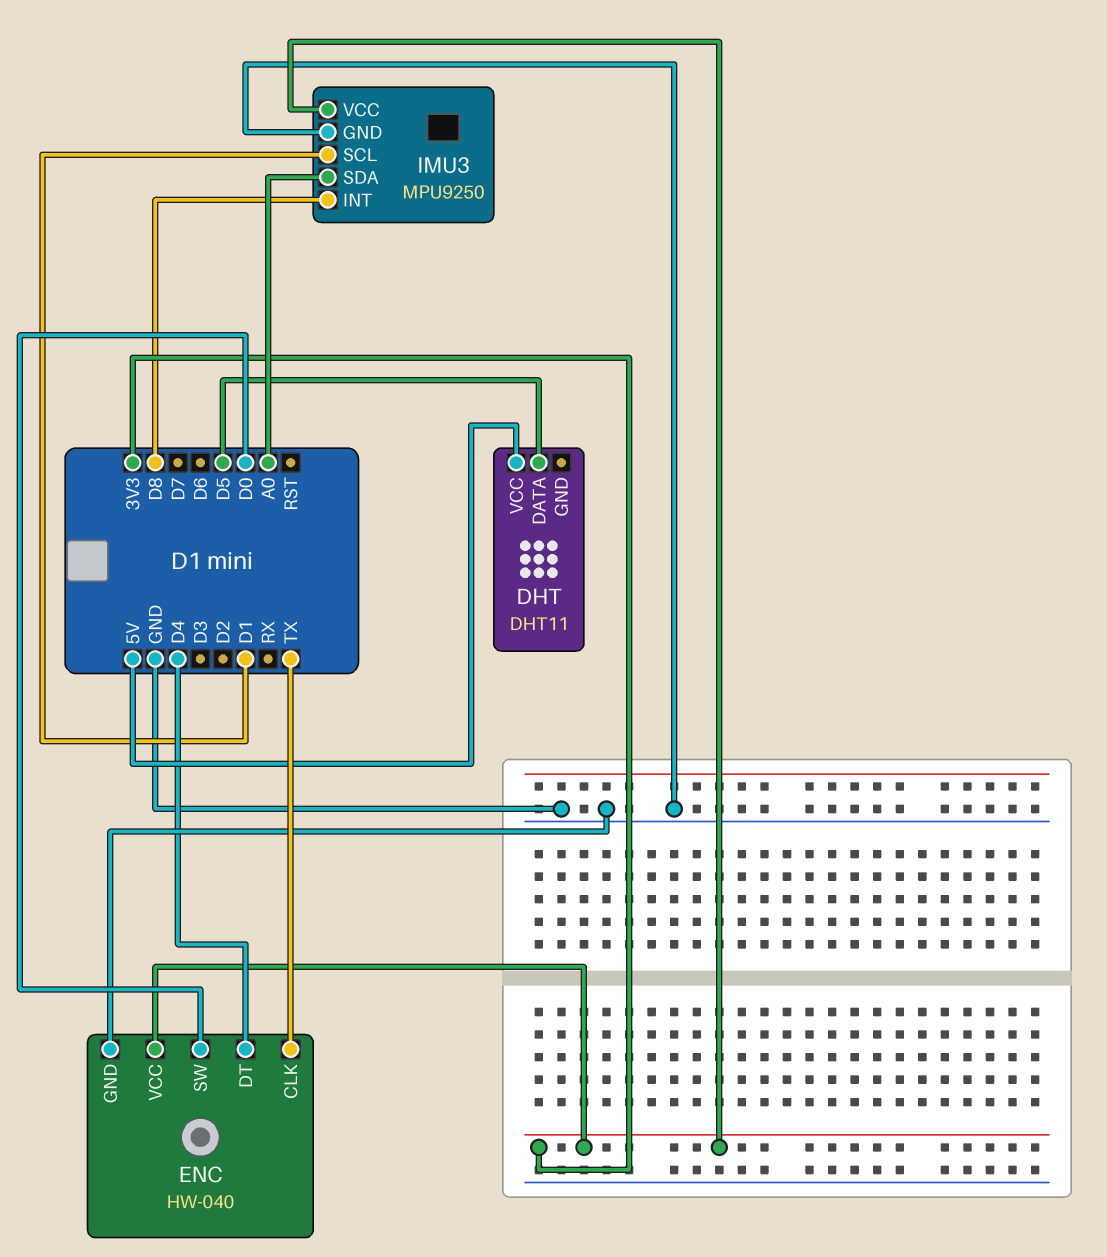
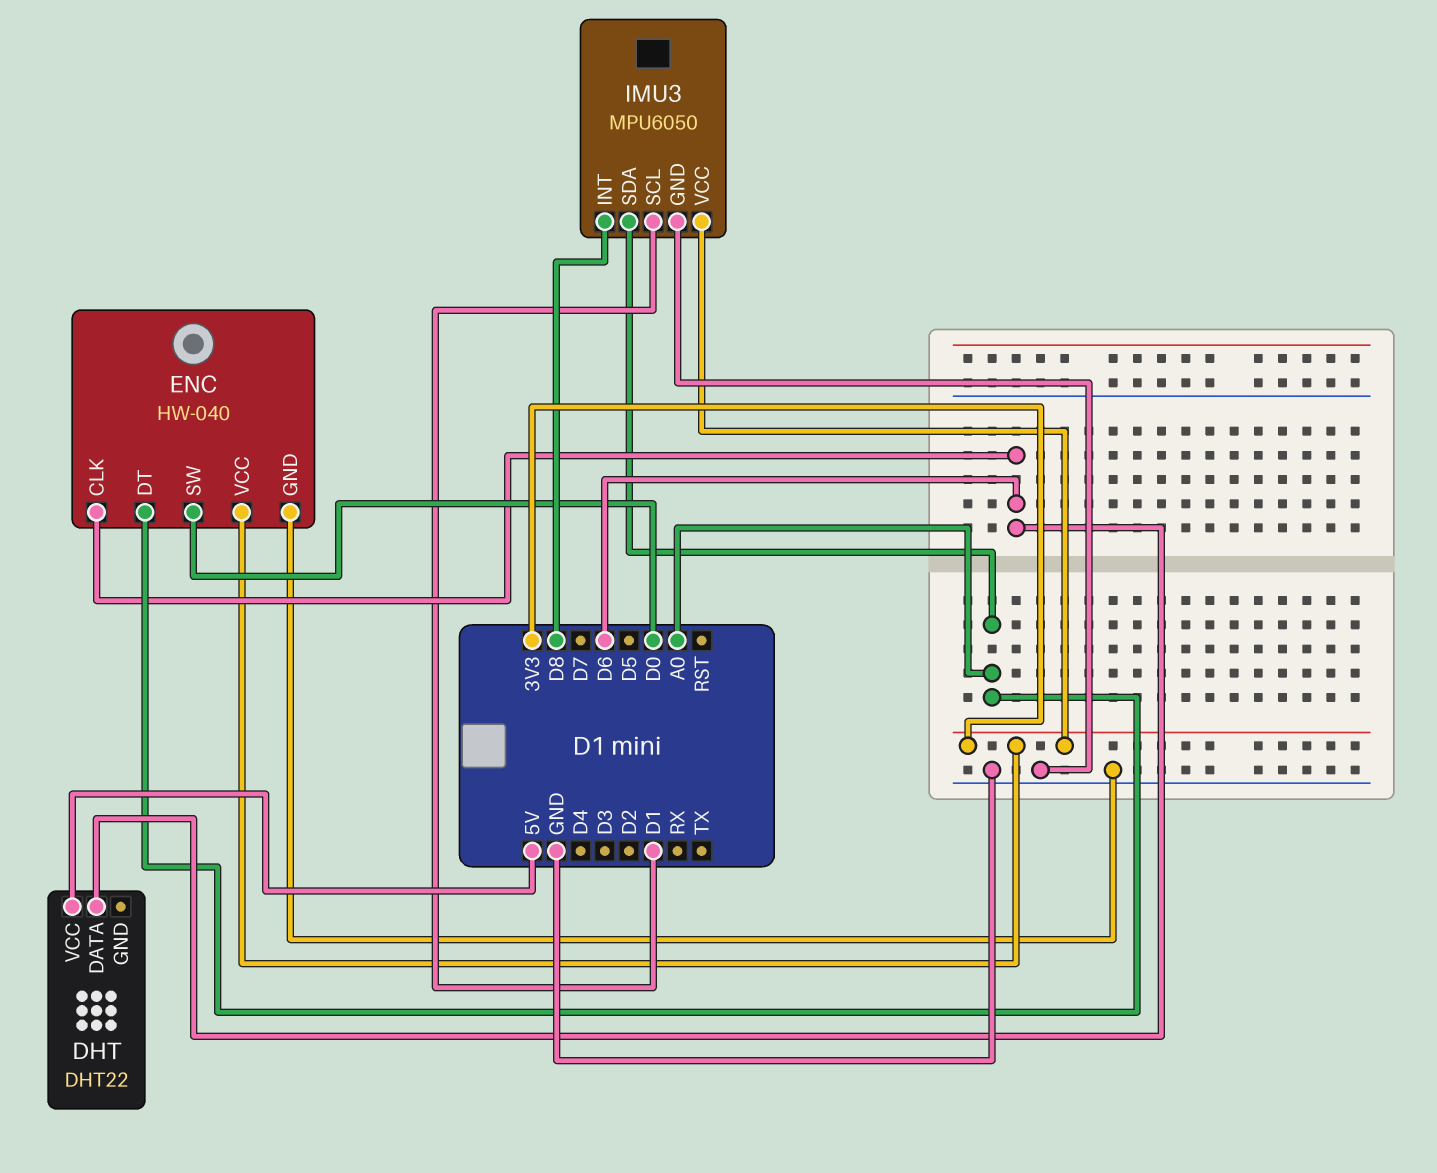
DHT: DHT11 -> DHT22
DHT pin DATA: D5 -> D6
ENC pin CLK: TX -> D6
ENC pin DT: D4 -> A0
IMU3: MPU9250 -> MPU6050

